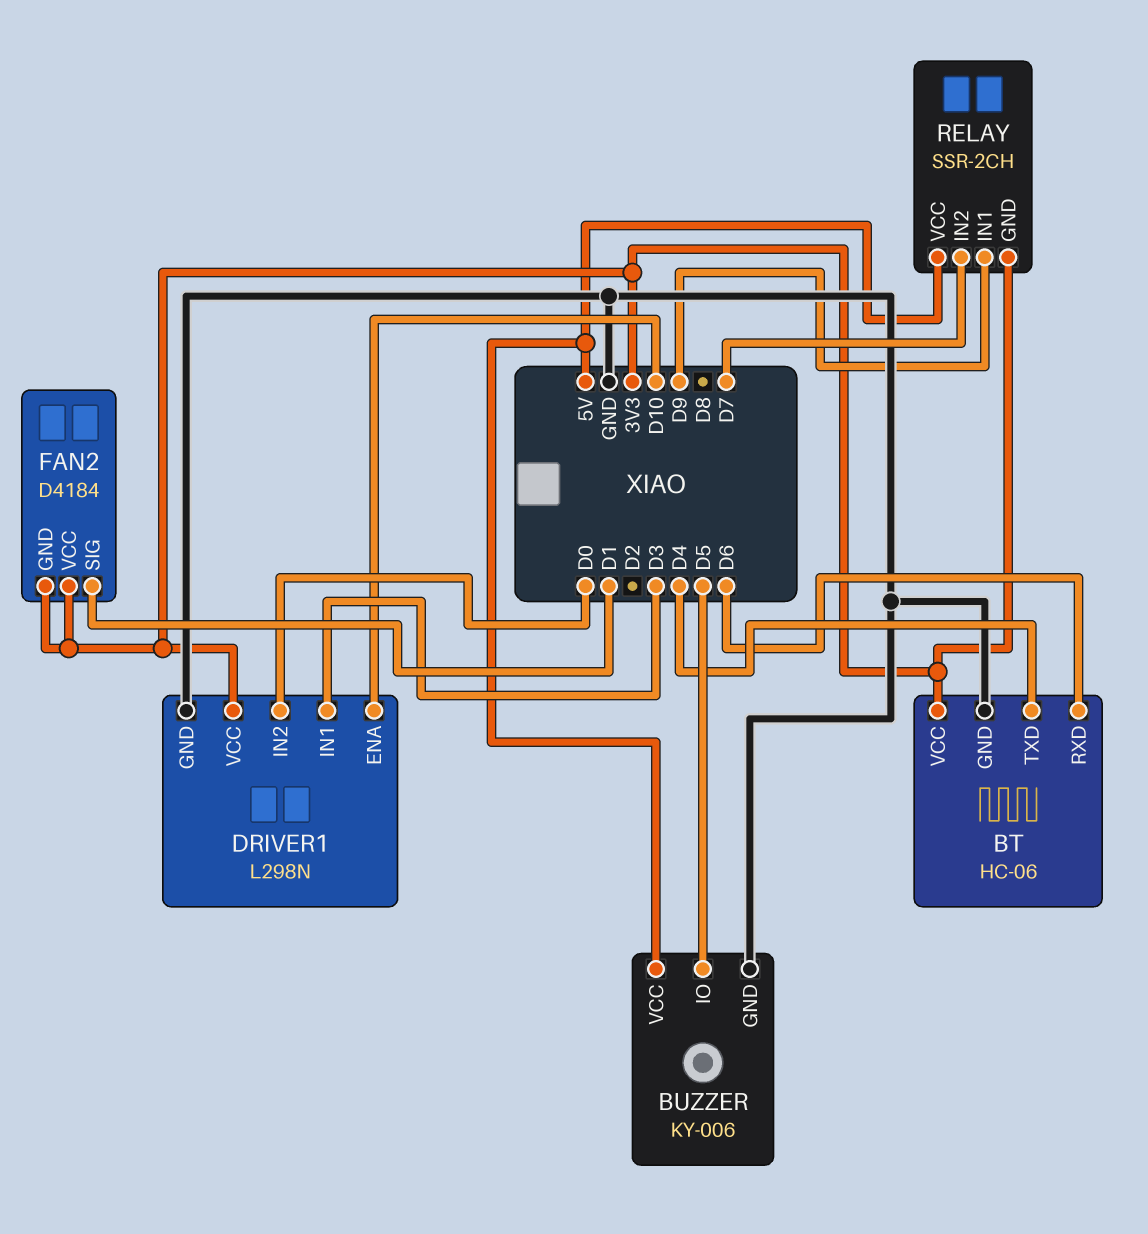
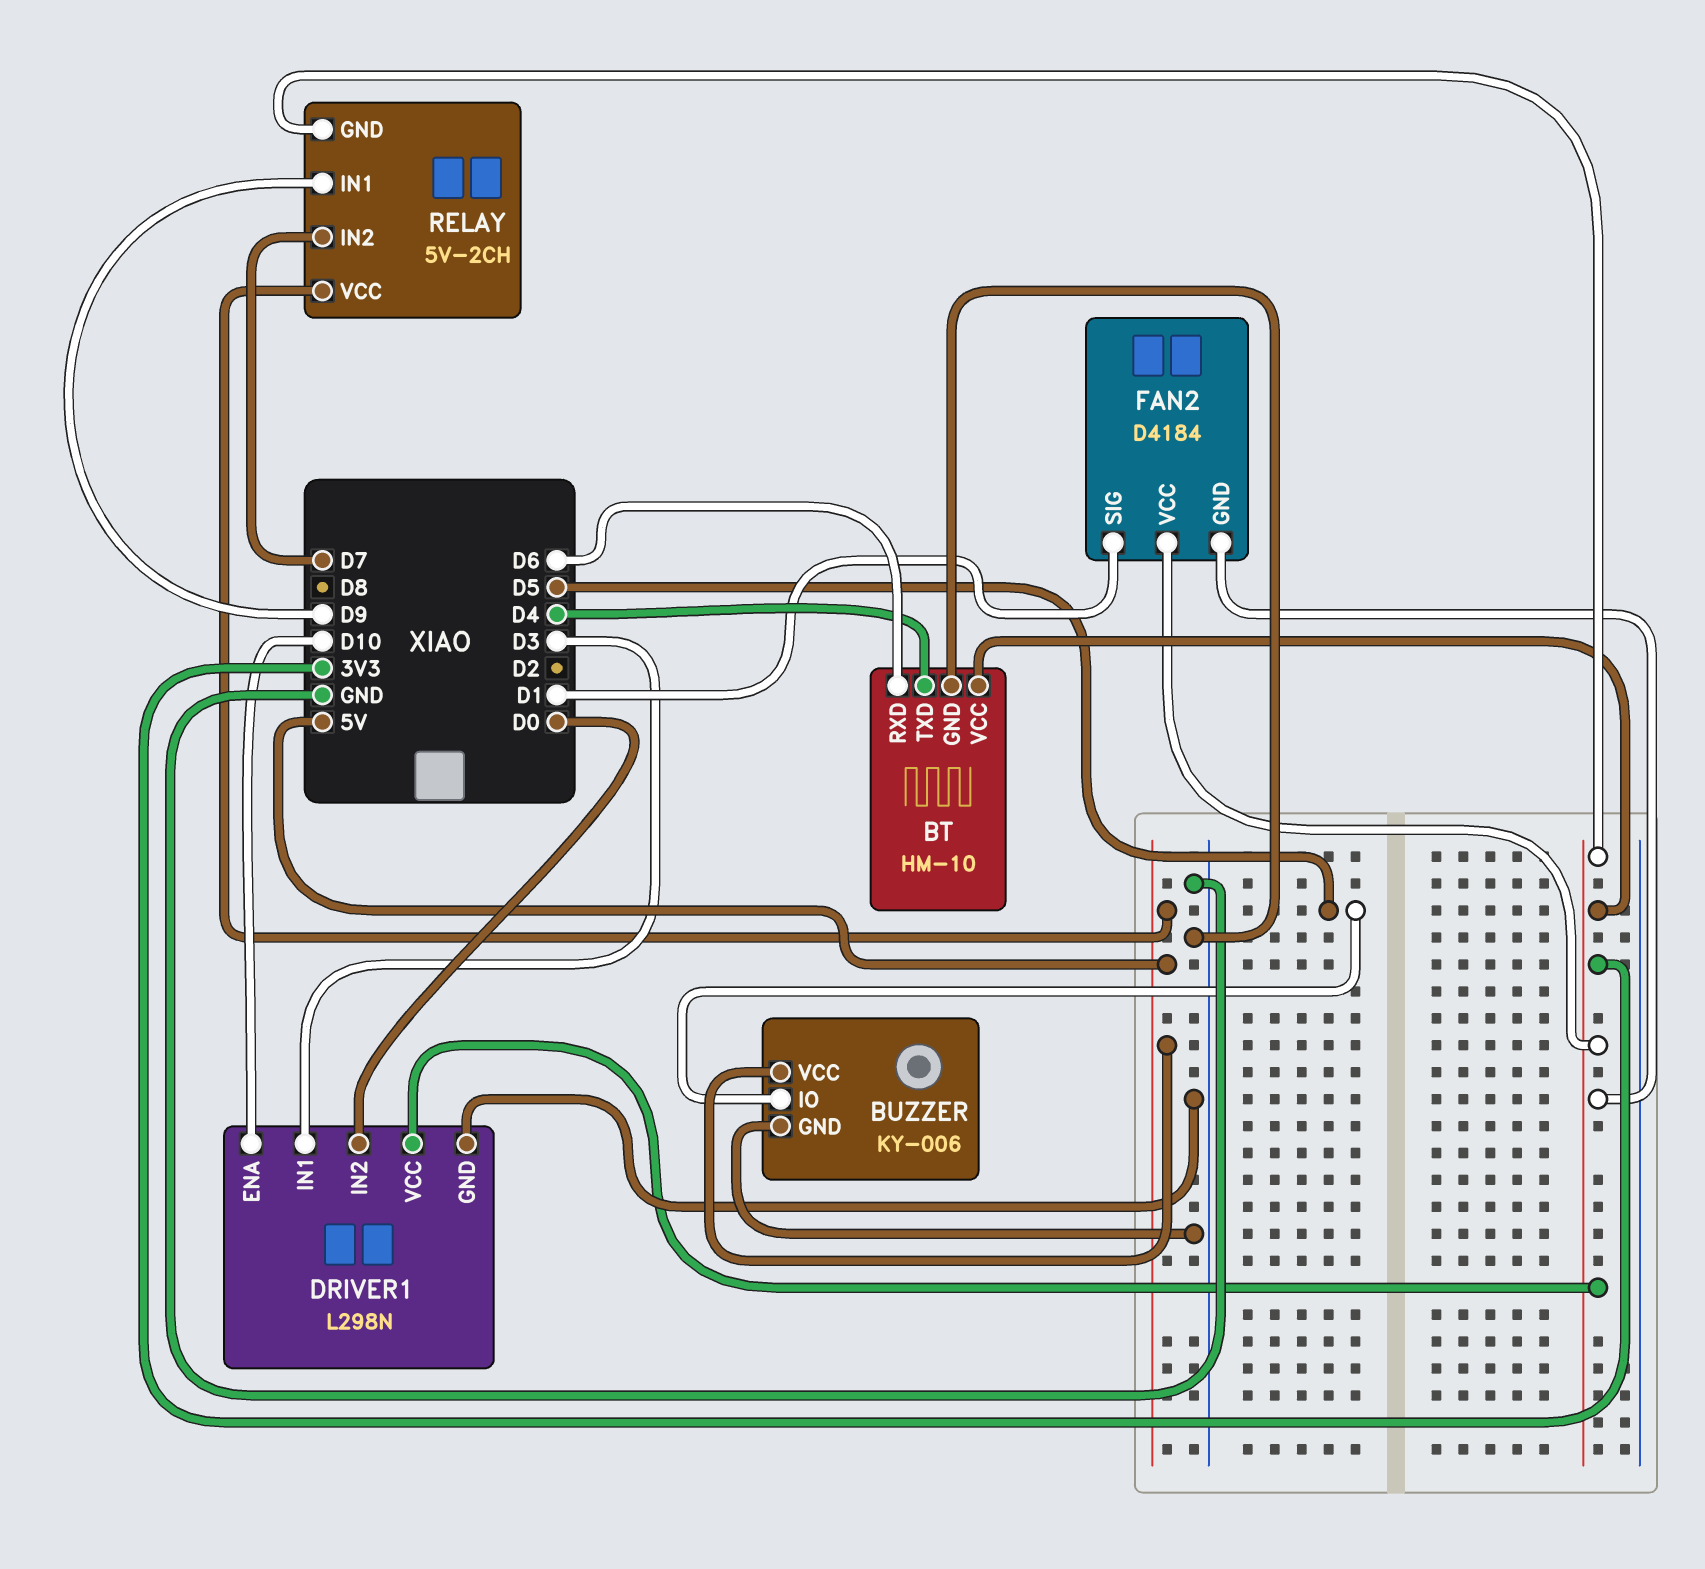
BT: HC-06 -> HM-10
RELAY: SSR-2CH -> 5V-2CH

